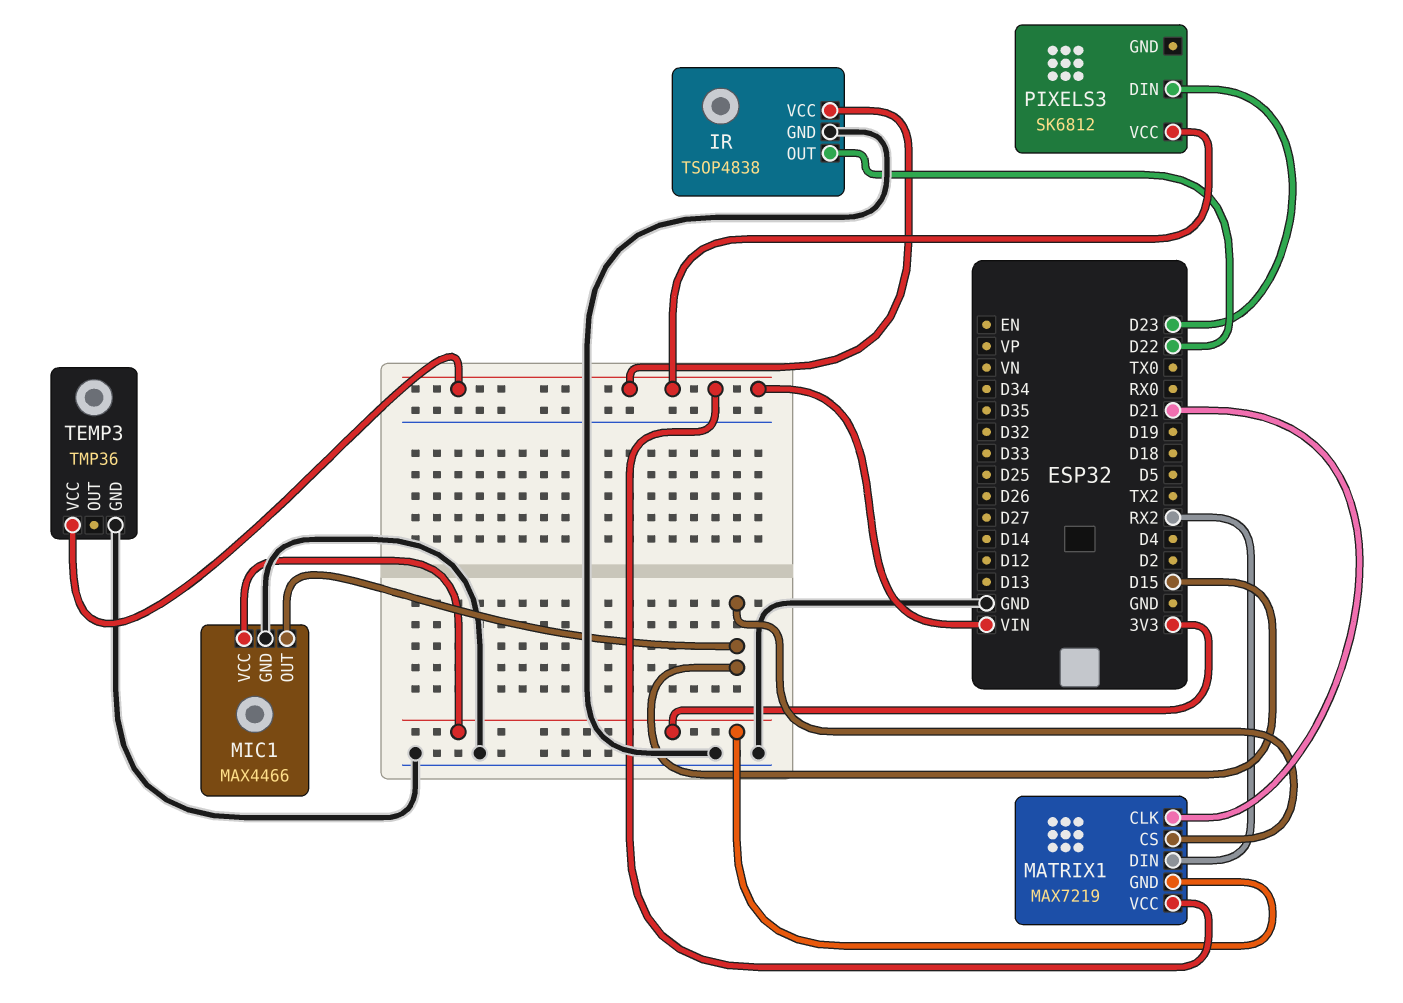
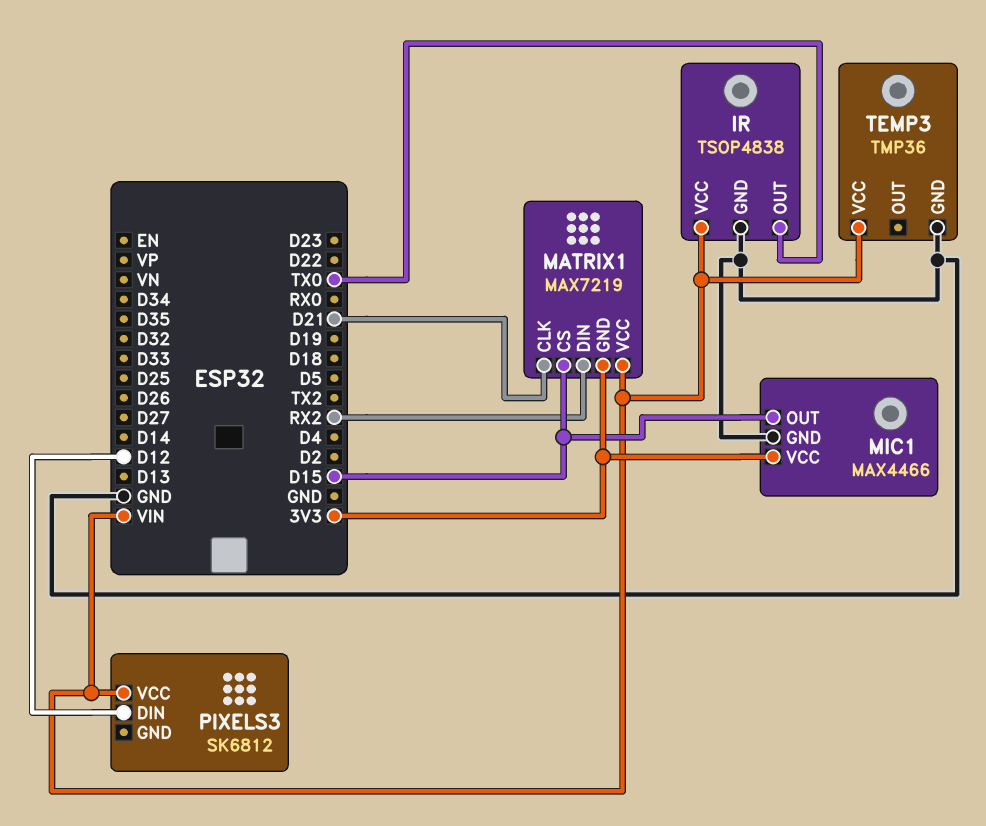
IR pin OUT: D22 -> TX0
PIXELS3 pin DIN: D23 -> D12

